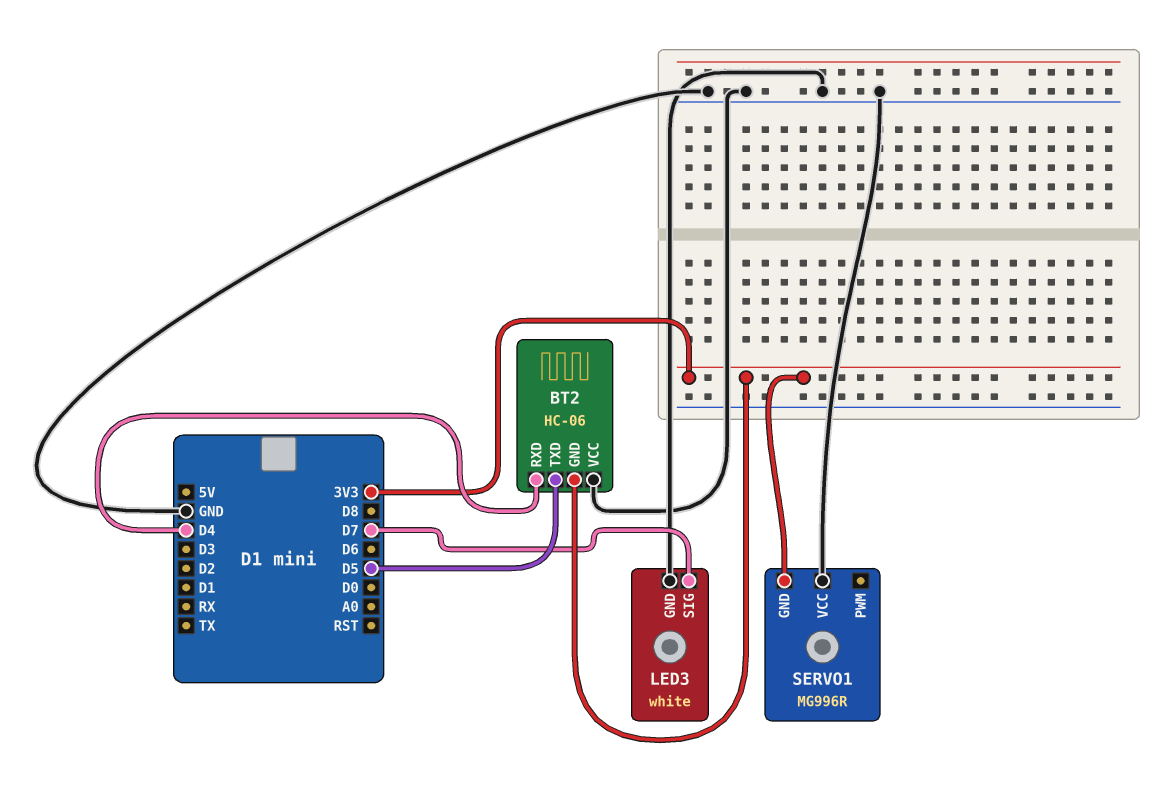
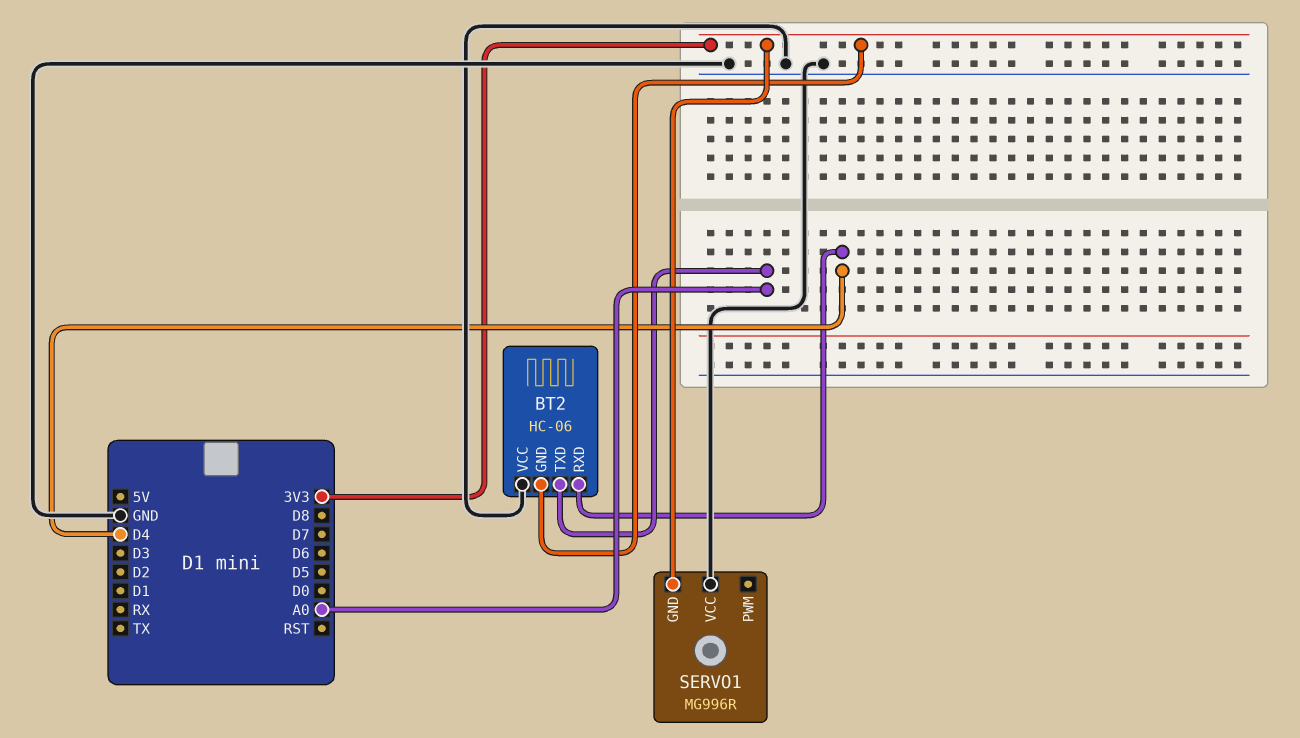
BT2 pin TXD: D5 -> A0
LED3: white -> none
LED3 pin GND: GND -> none
LED3 pin SIG: D7 -> none

